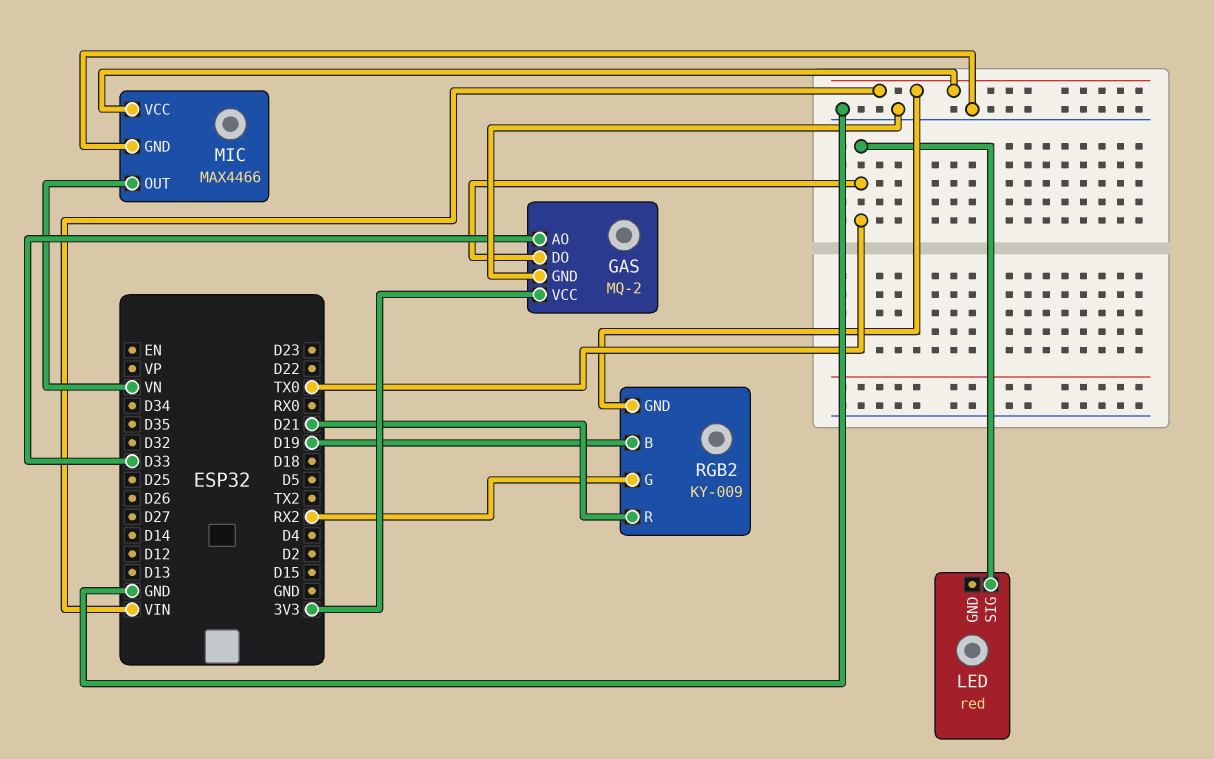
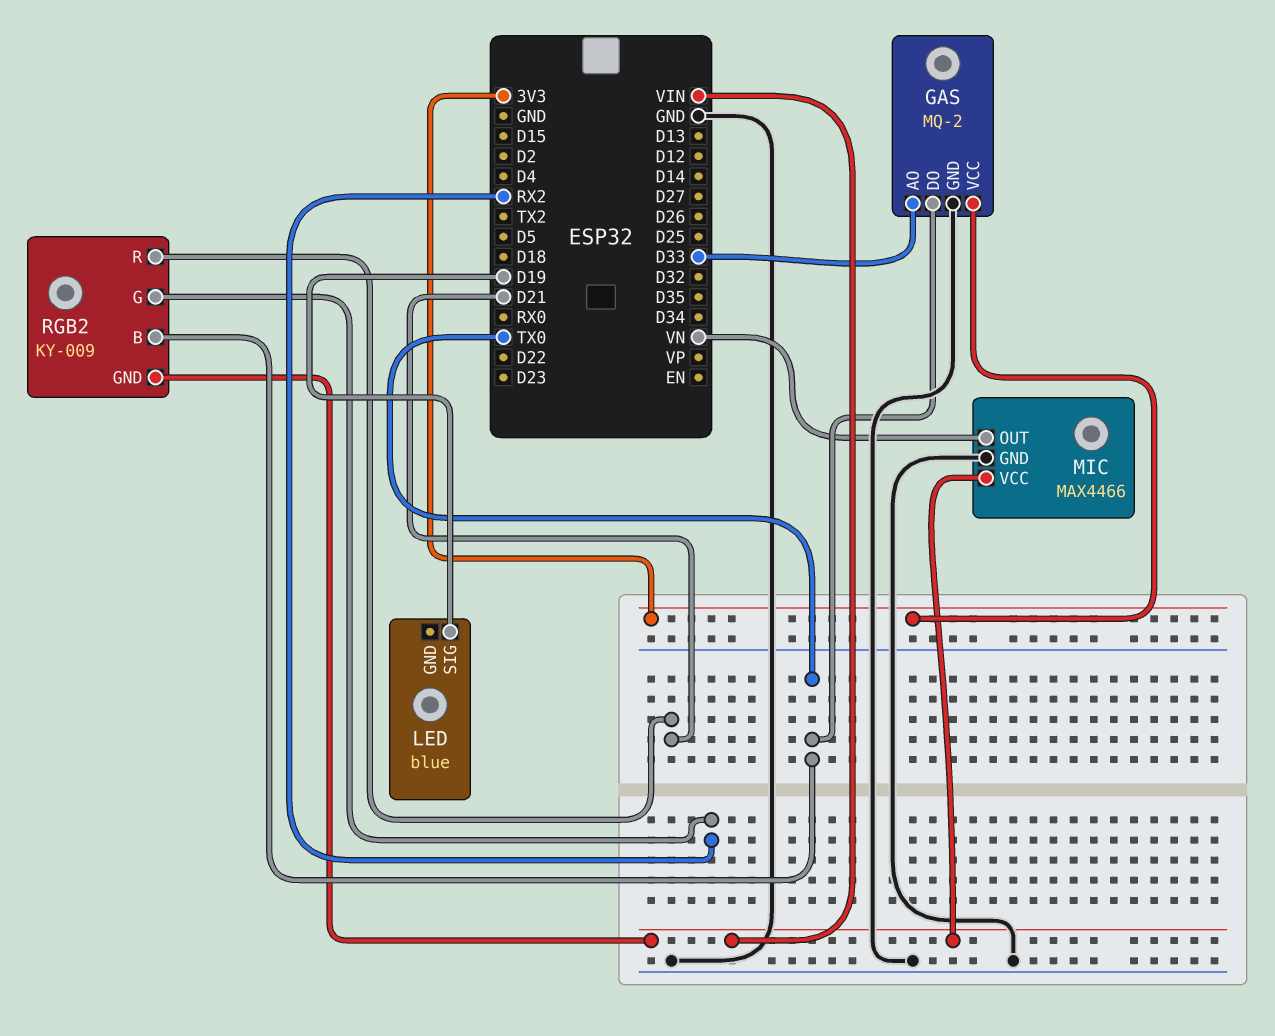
LED: red -> blue
LED pin SIG: TX0 -> D19
RGB2 pin B: D19 -> TX0

